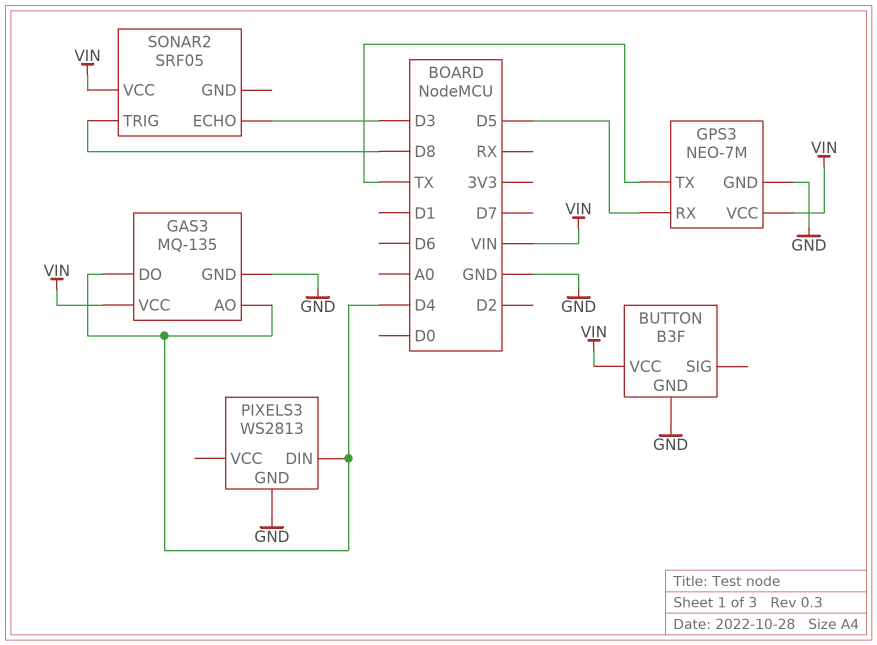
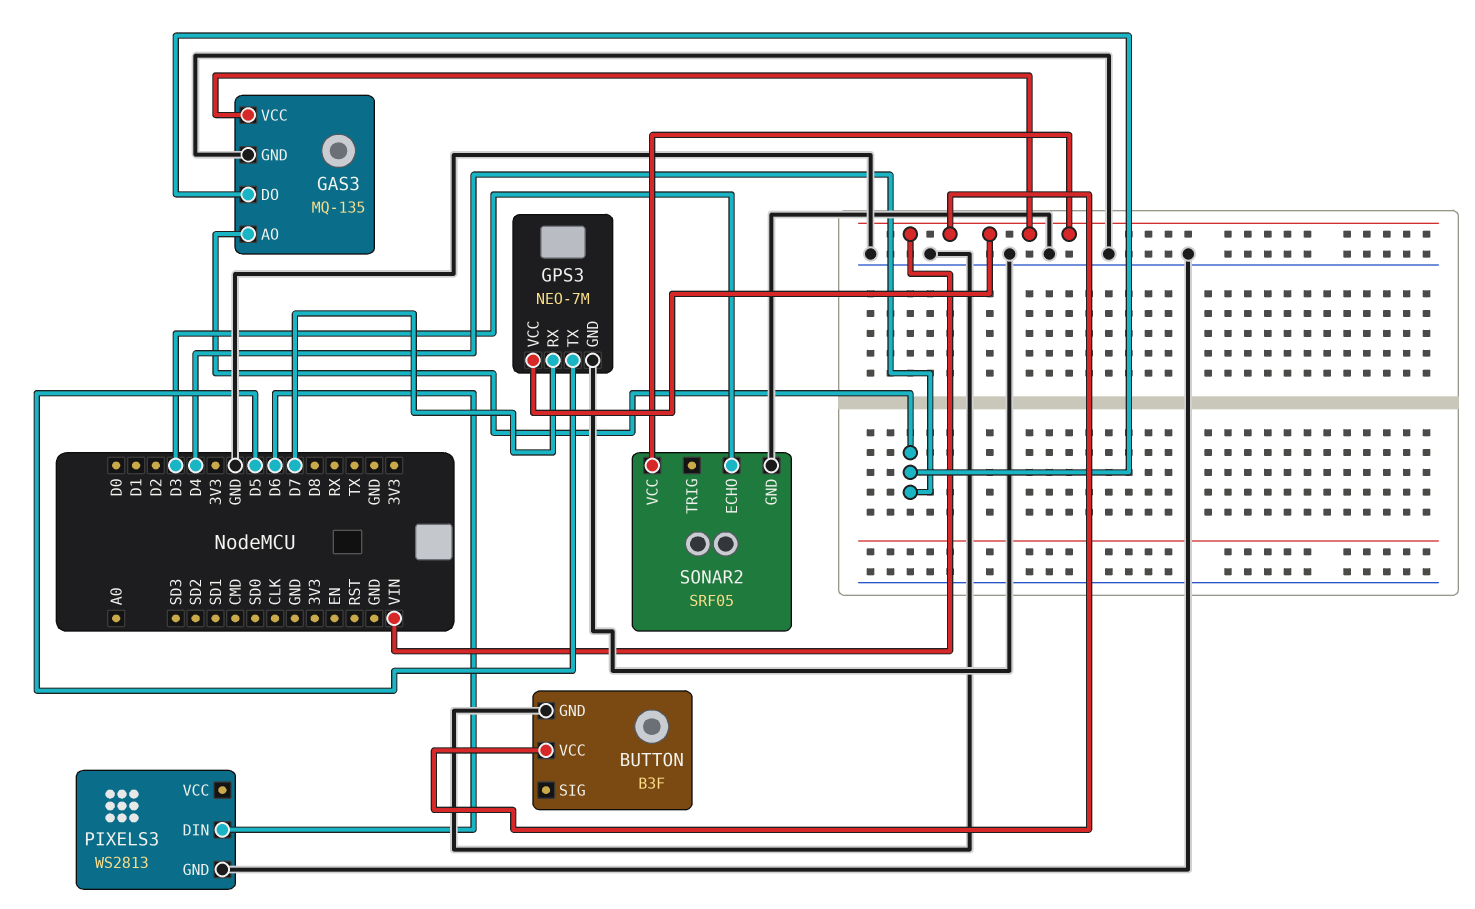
GPS3 pin RX: D5 -> D7
GPS3 pin TX: TX -> D5
PIXELS3 pin DIN: D4 -> D6
SONAR2 pin GND: none -> GND
SONAR2 pin TRIG: D8 -> none

